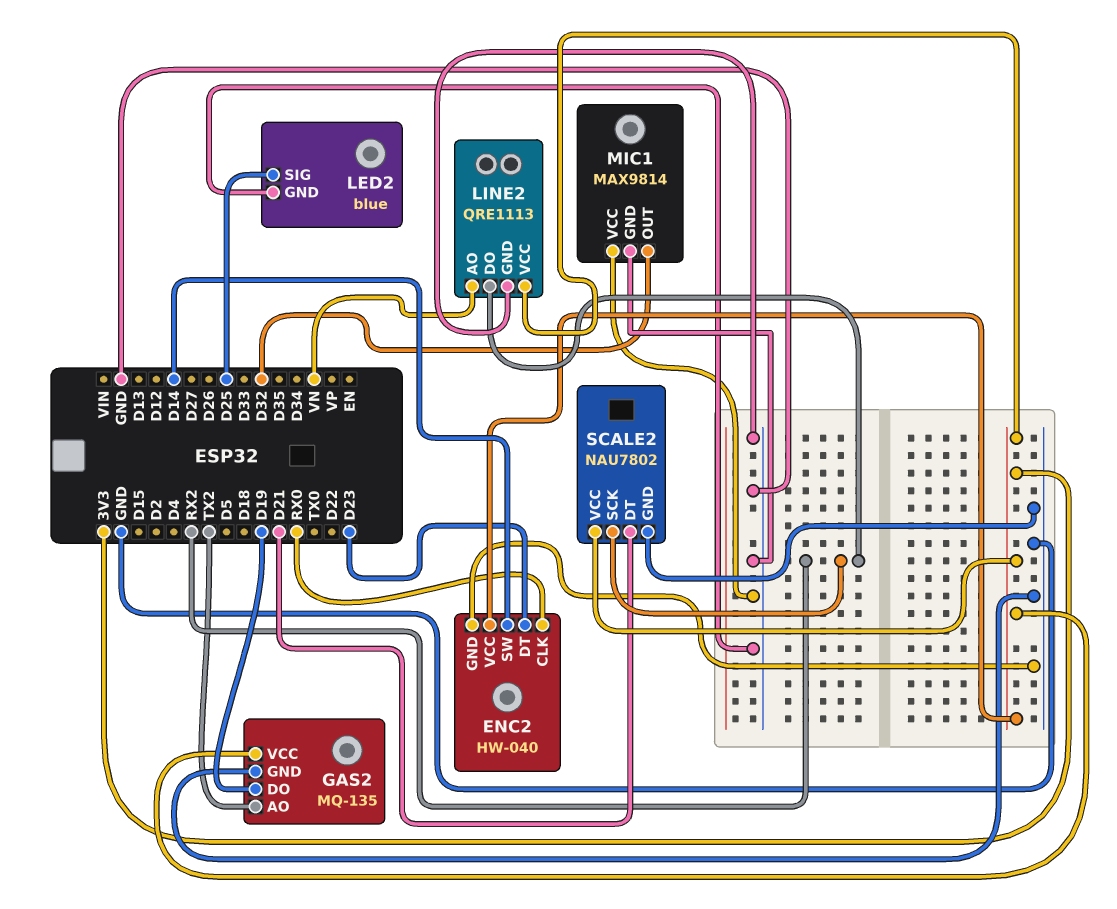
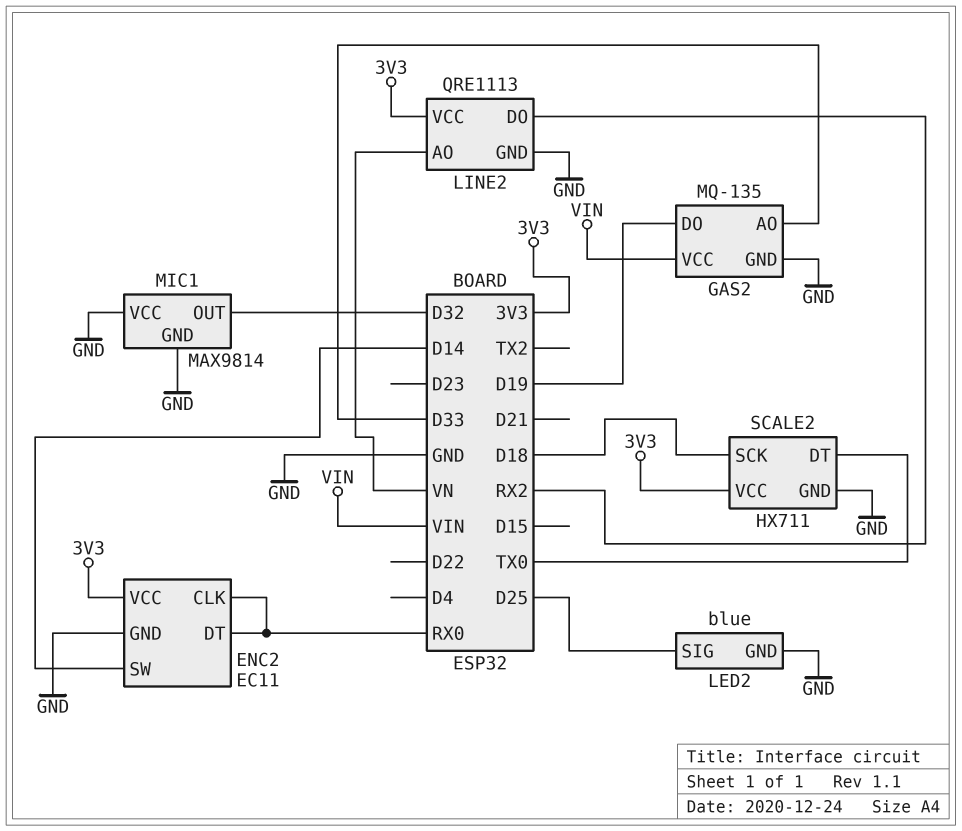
ENC2: HW-040 -> EC11
ENC2 pin DT: D23 -> RX0
GAS2 pin AO: TX2 -> D33
GAS2 pin VCC: 3V3 -> VIN
SCALE2: NAU7802 -> HX711
SCALE2 pin DT: D21 -> TX0
SCALE2 pin SCK: RX2 -> D18

